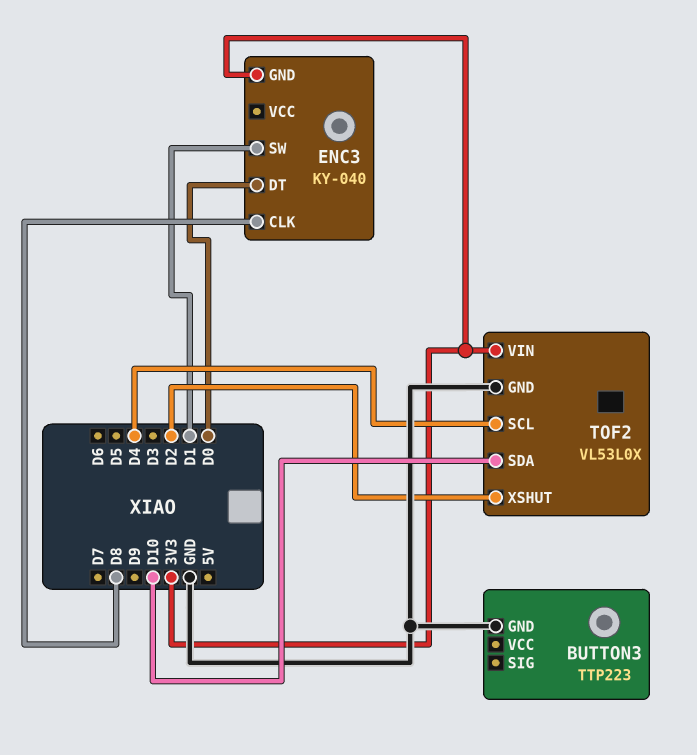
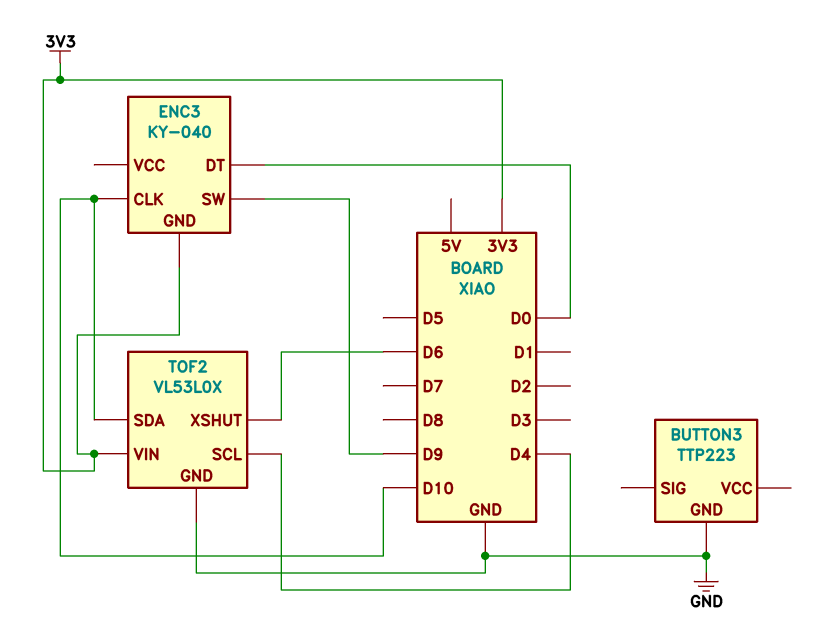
ENC3 pin CLK: D8 -> D10
ENC3 pin SW: D1 -> D9
TOF2 pin XSHUT: D2 -> D6

